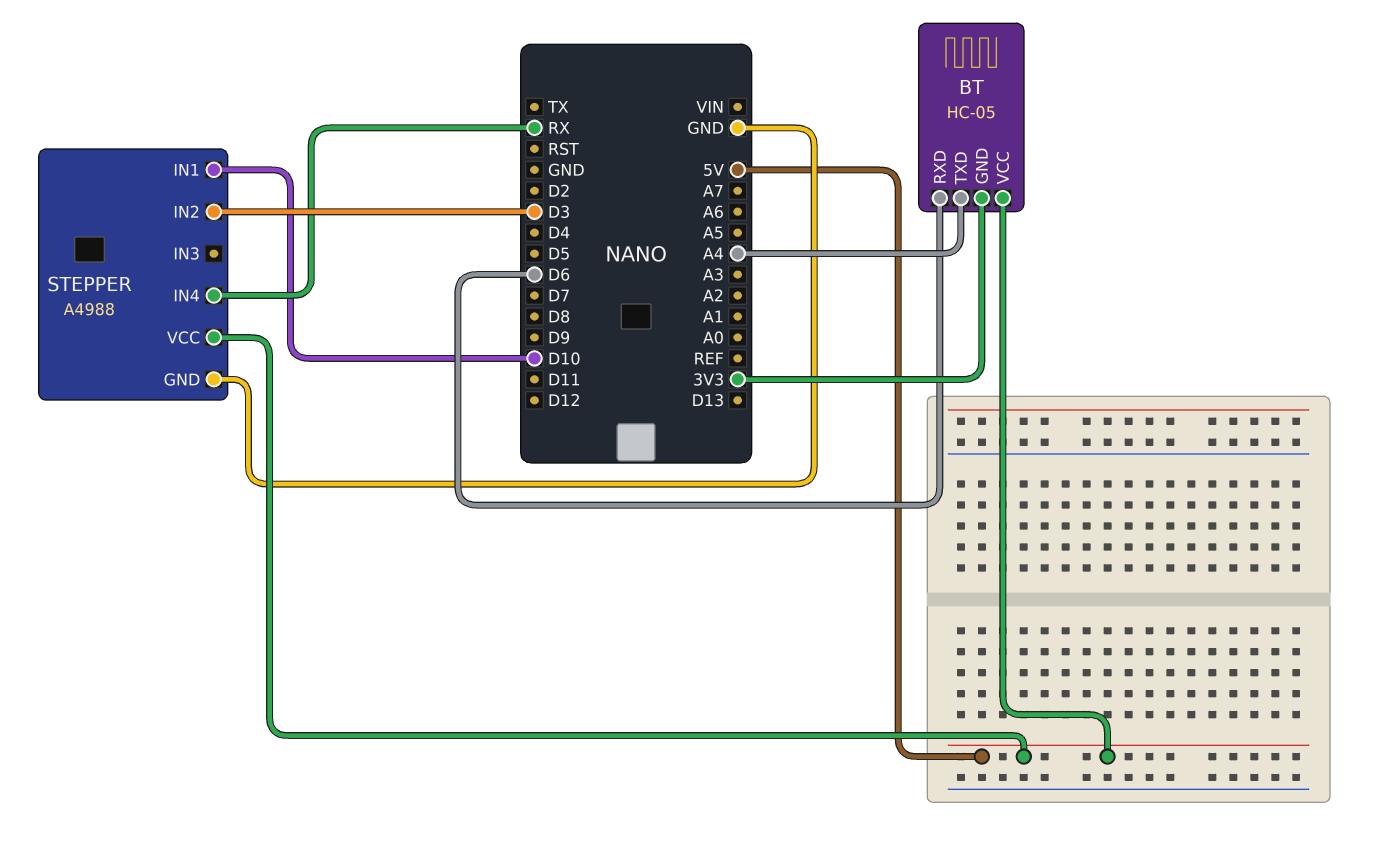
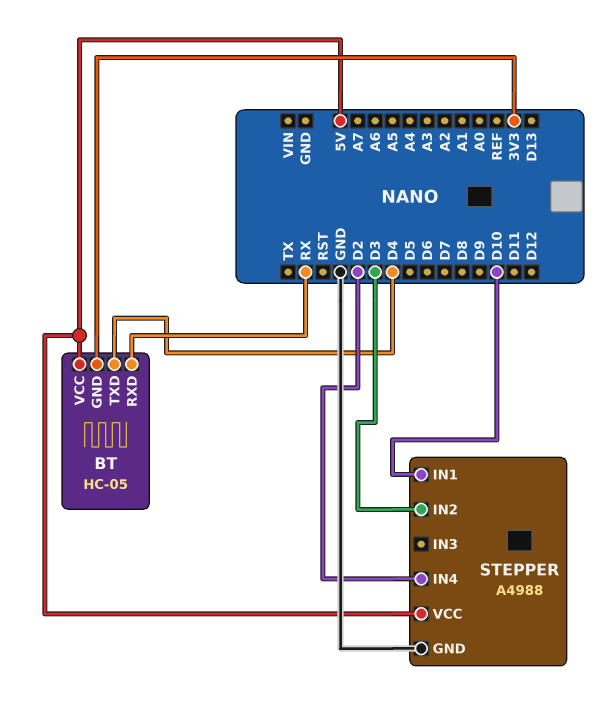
BT pin RXD: D6 -> RX
BT pin TXD: A4 -> D4
STEPPER pin IN4: RX -> D2

